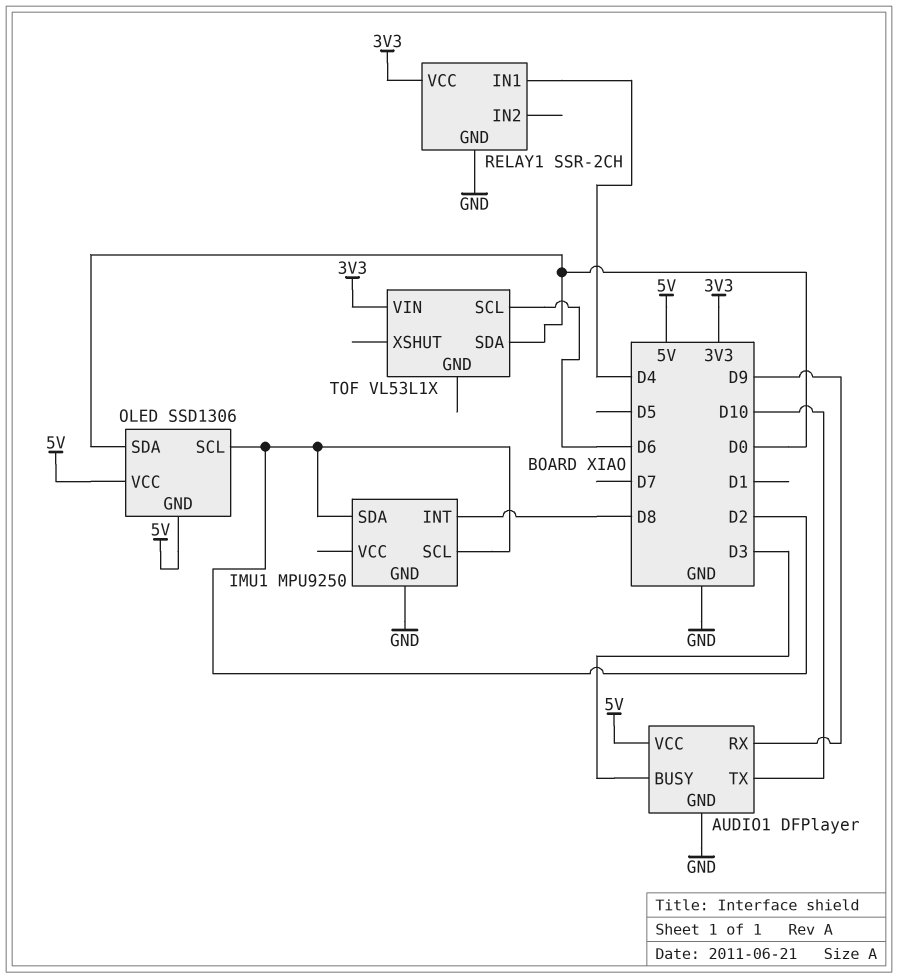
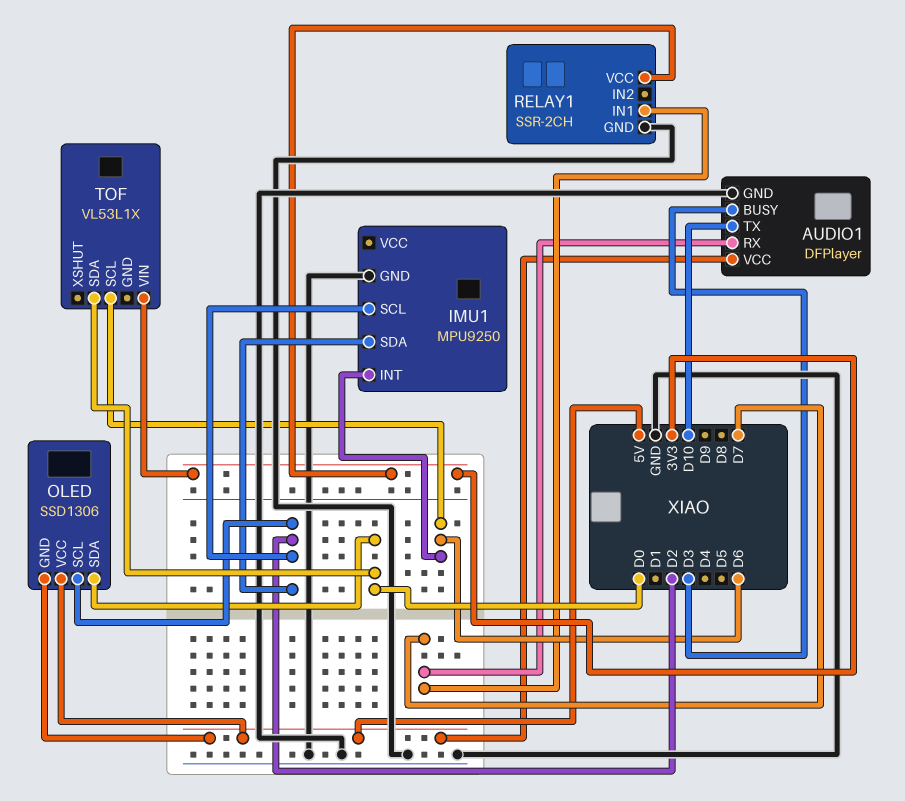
AUDIO1 pin RX: D9 -> D7
IMU1 pin INT: D8 -> D6
RELAY1 pin IN1: D4 -> D7

